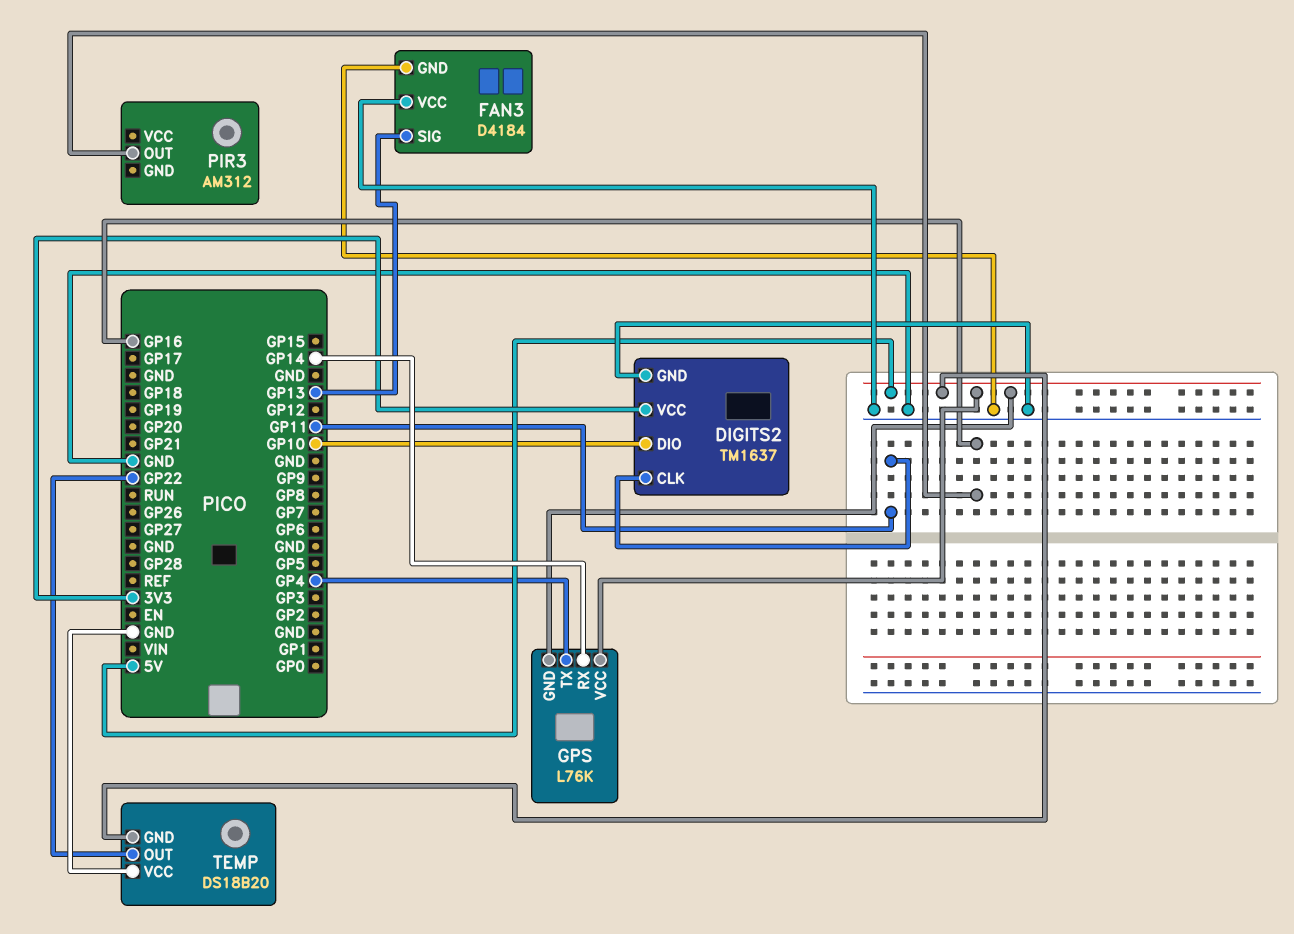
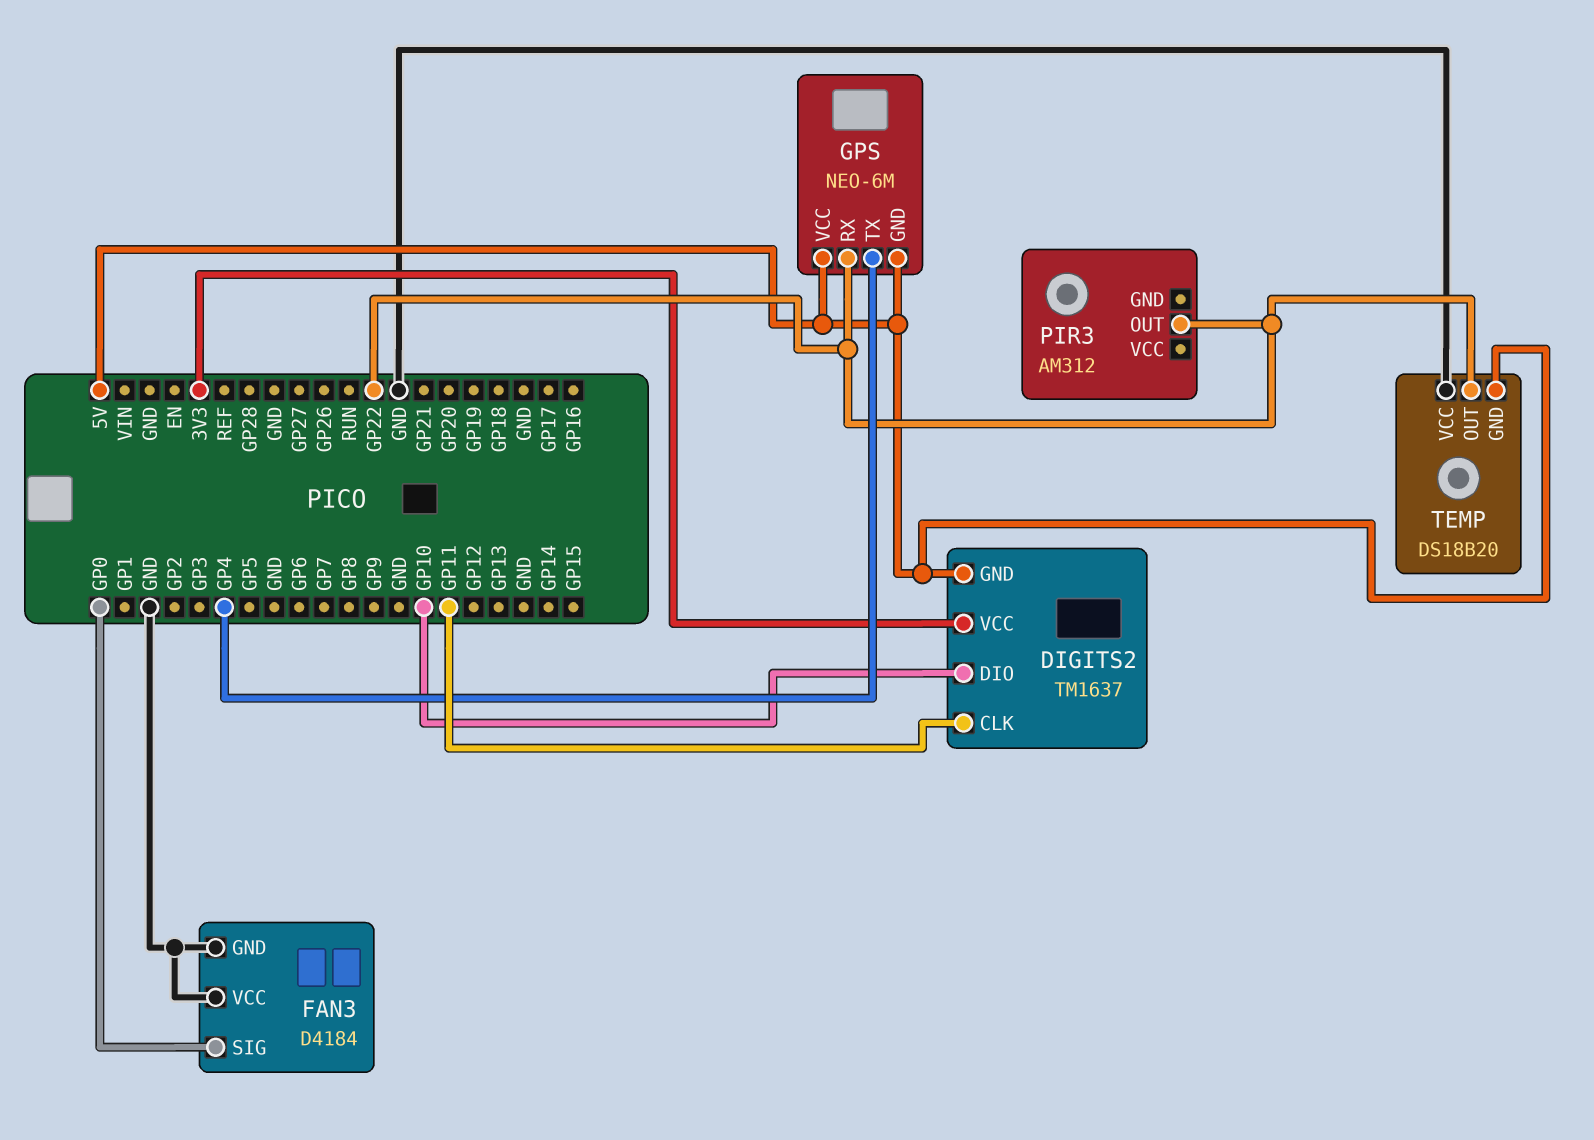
DIGITS2 pin GND: GND -> 5V
FAN3 pin SIG: GP13 -> GP0
GPS: L76K -> NEO-6M
GPS pin RX: GP14 -> GP22
PIR3 pin OUT: GP16 -> GP22

